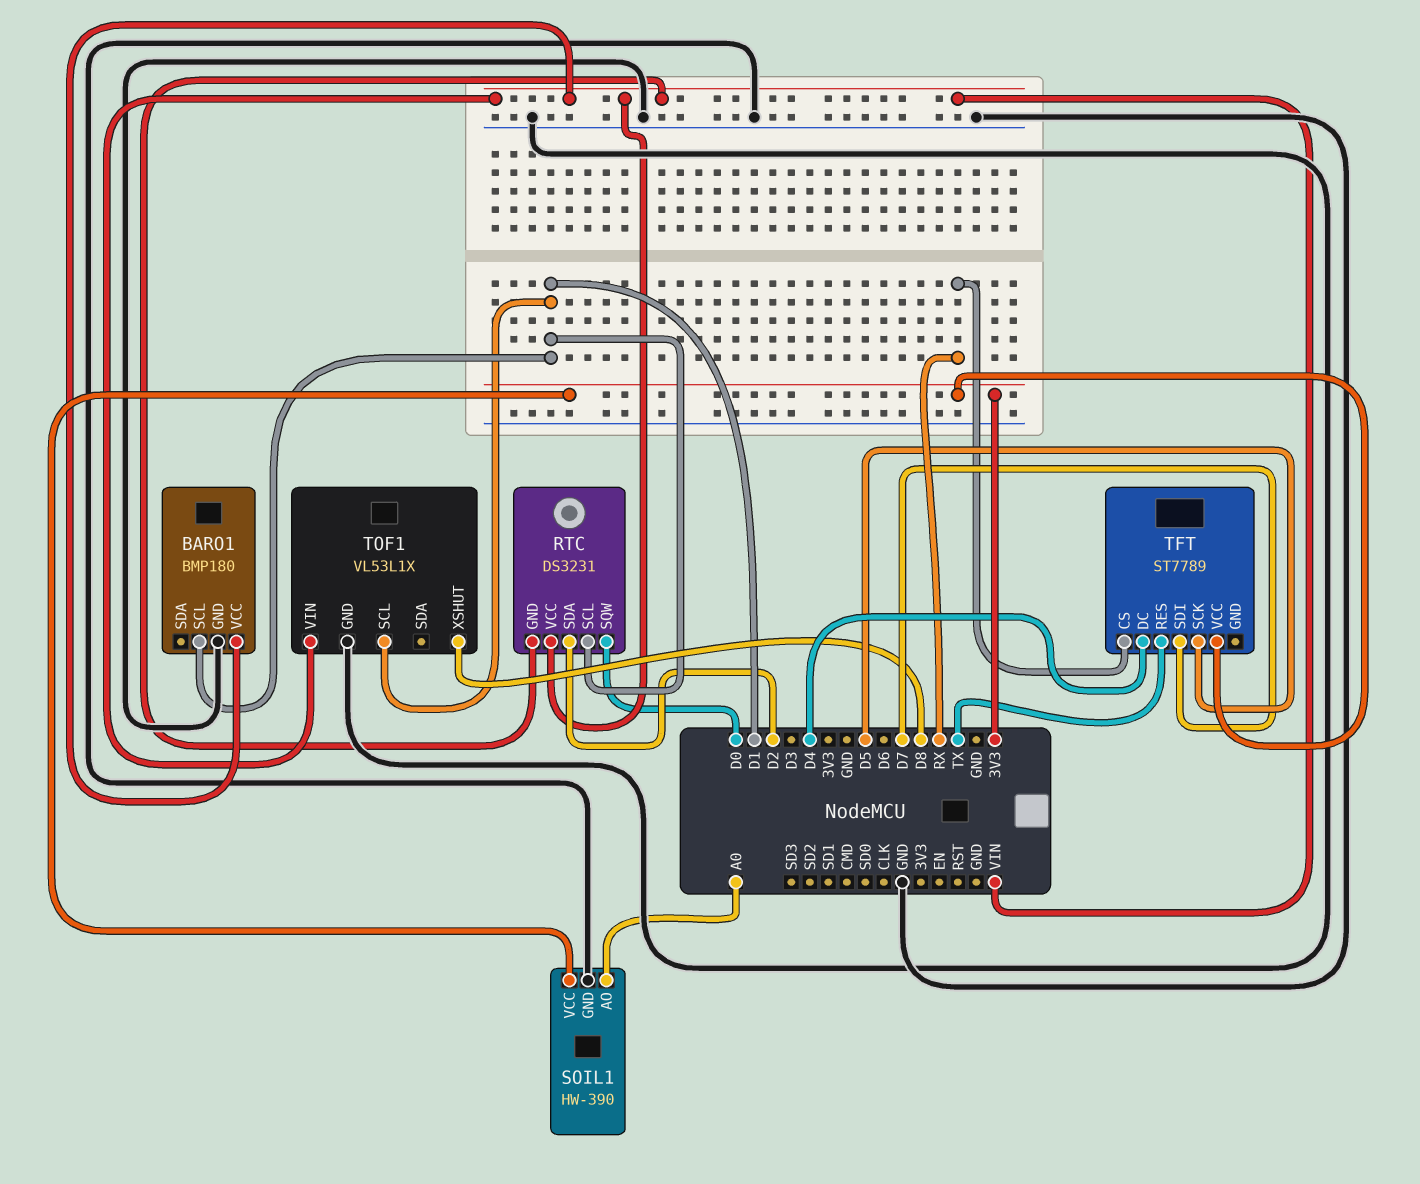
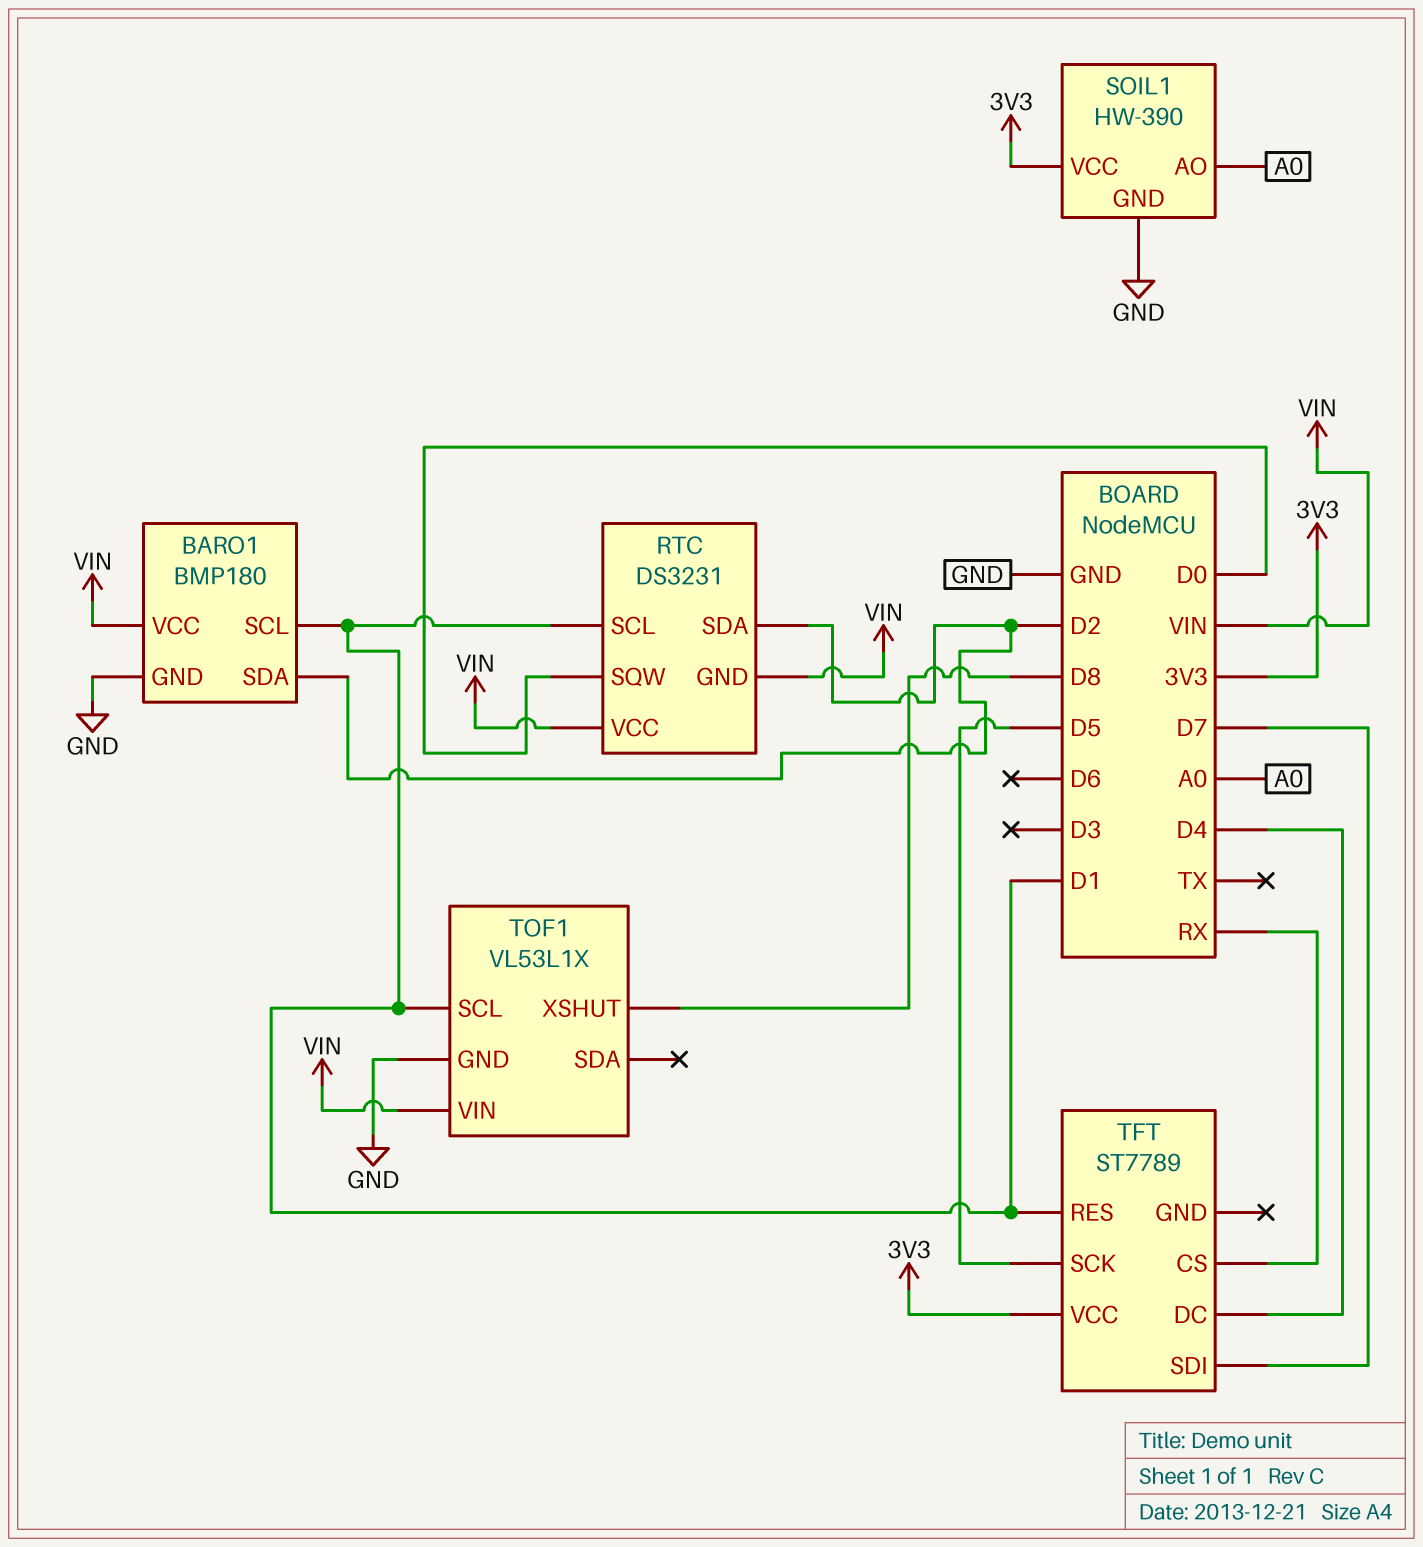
BARO1 pin SDA: none -> D2
TFT pin RES: TX -> D1

